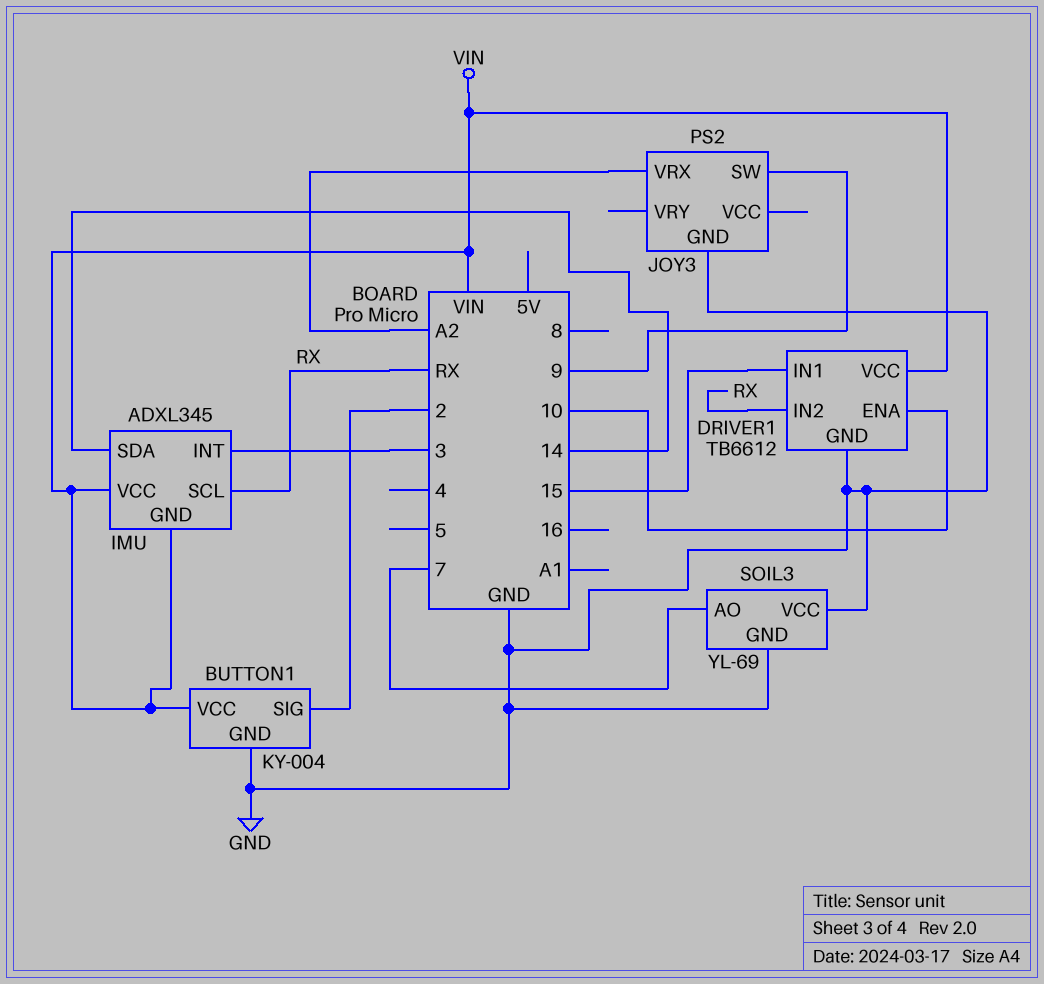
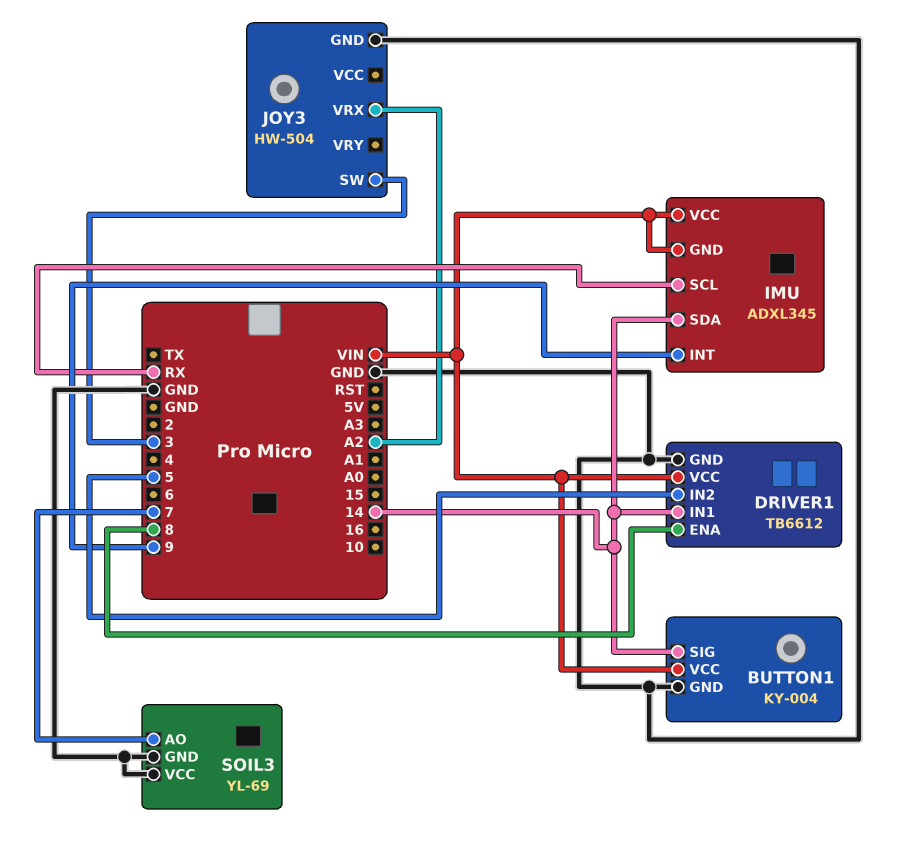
BUTTON1 pin SIG: 2 -> 14
DRIVER1 pin ENA: 10 -> 8
DRIVER1 pin IN1: 15 -> 14
DRIVER1 pin IN2: RX -> 5
IMU pin INT: 3 -> 9
JOY3: PS2 -> HW-504
JOY3 pin SW: 9 -> 3

